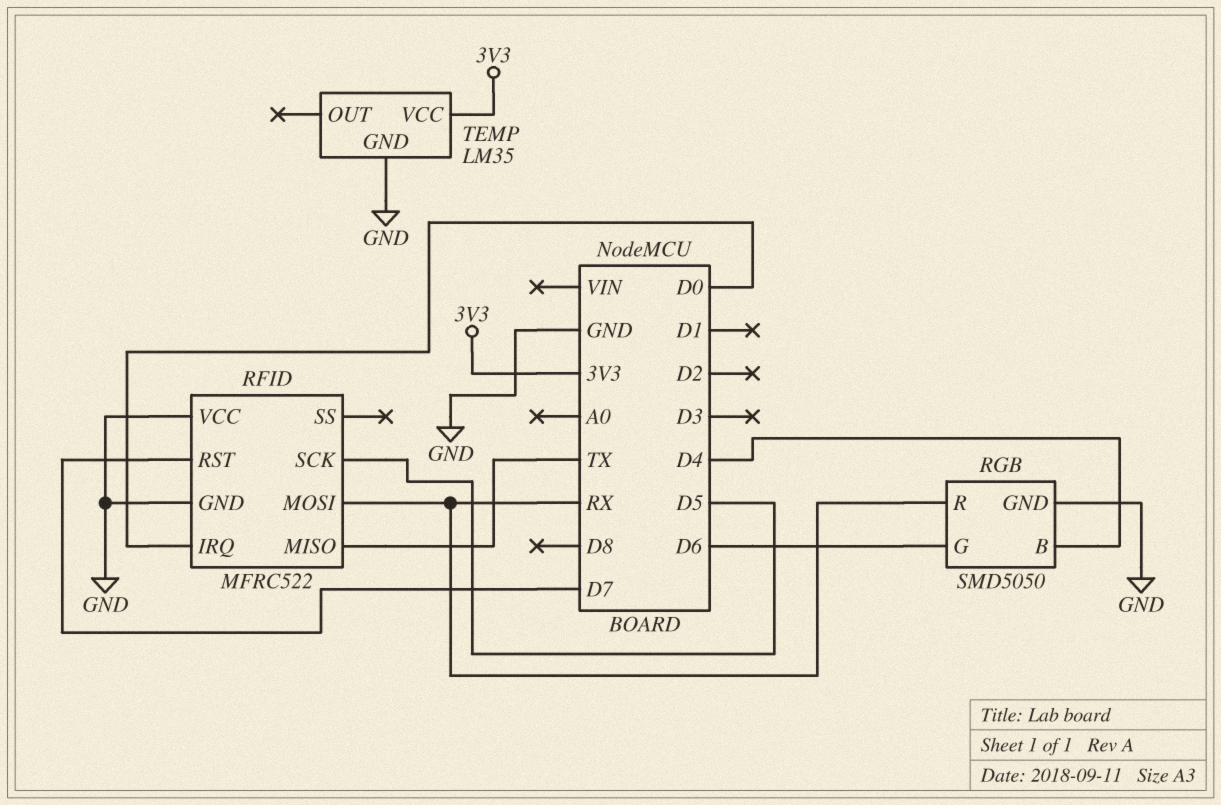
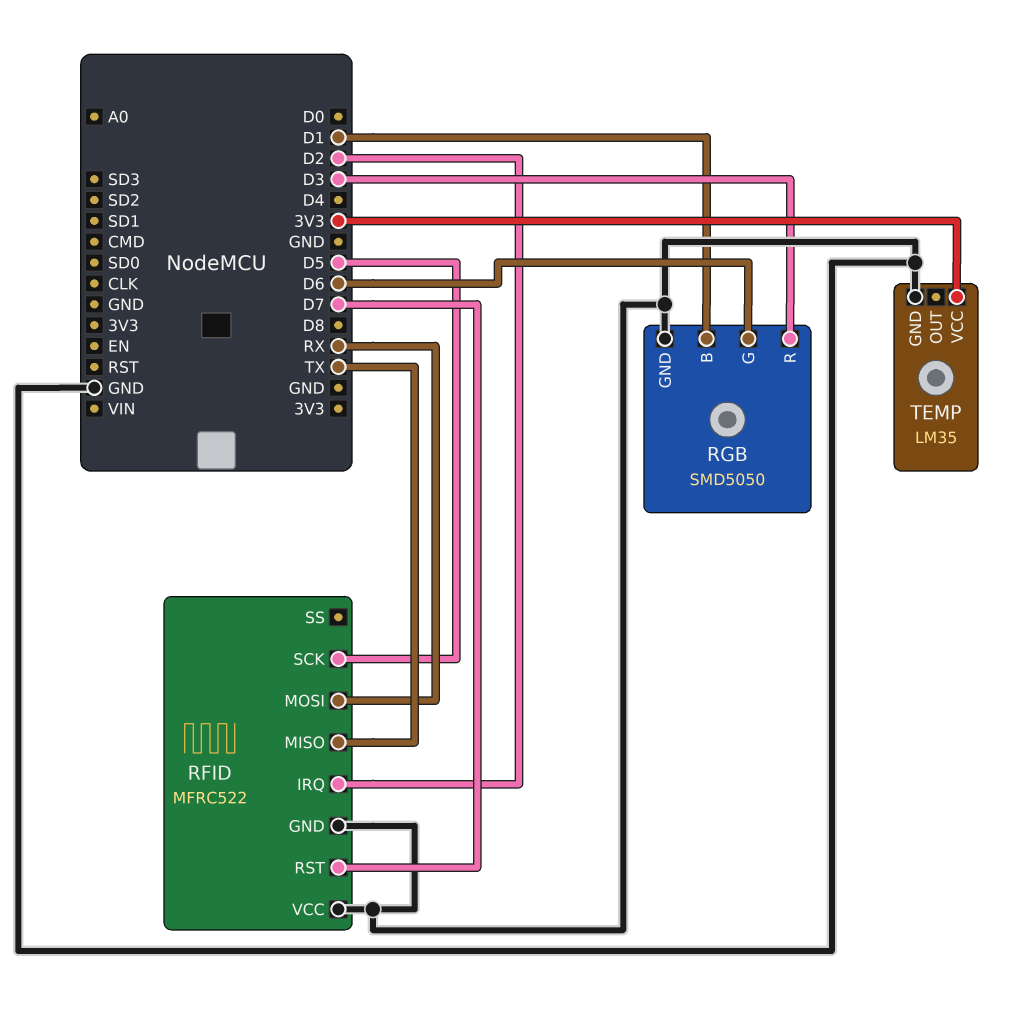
RFID pin IRQ: D0 -> D2
RGB pin B: D4 -> D1
RGB pin R: RX -> D3

